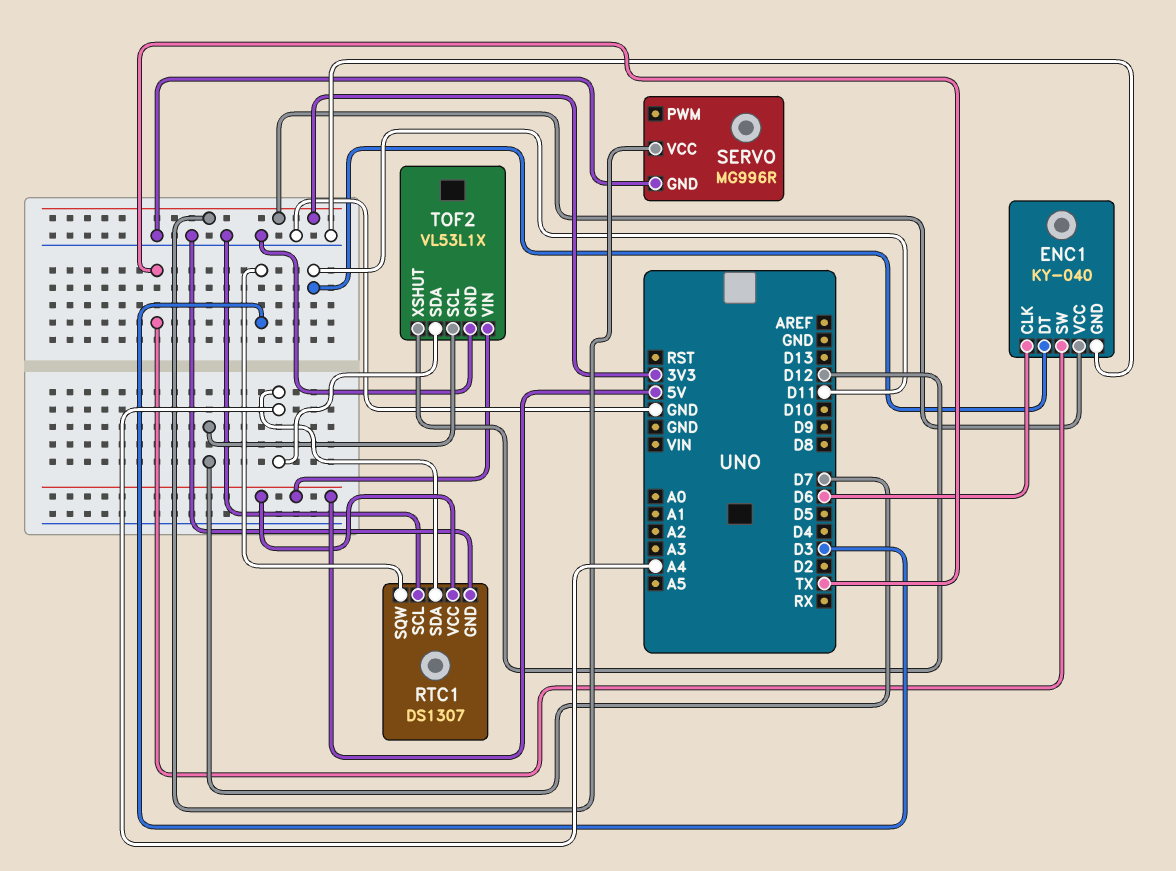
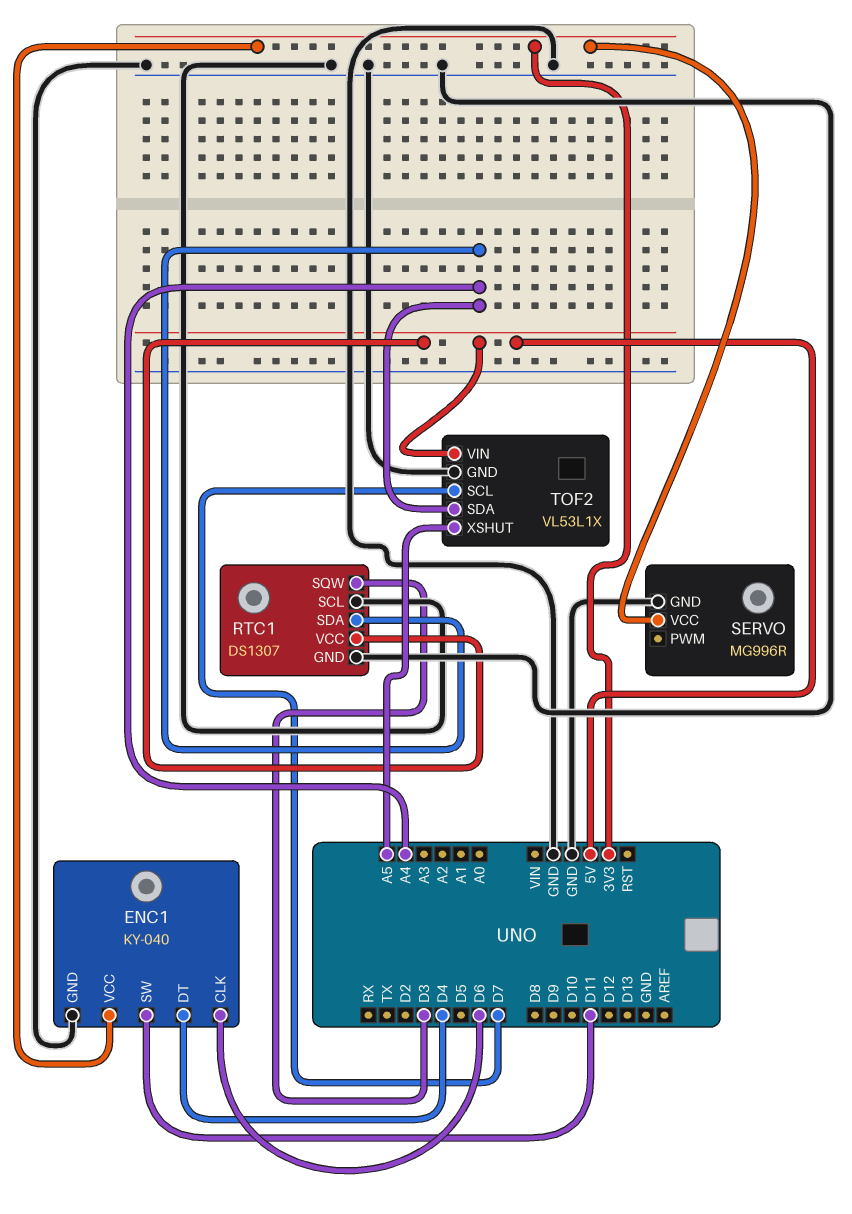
ENC1 pin DT: D11 -> D4
ENC1 pin SW: TX -> D11
TOF2 pin XSHUT: D12 -> A5

